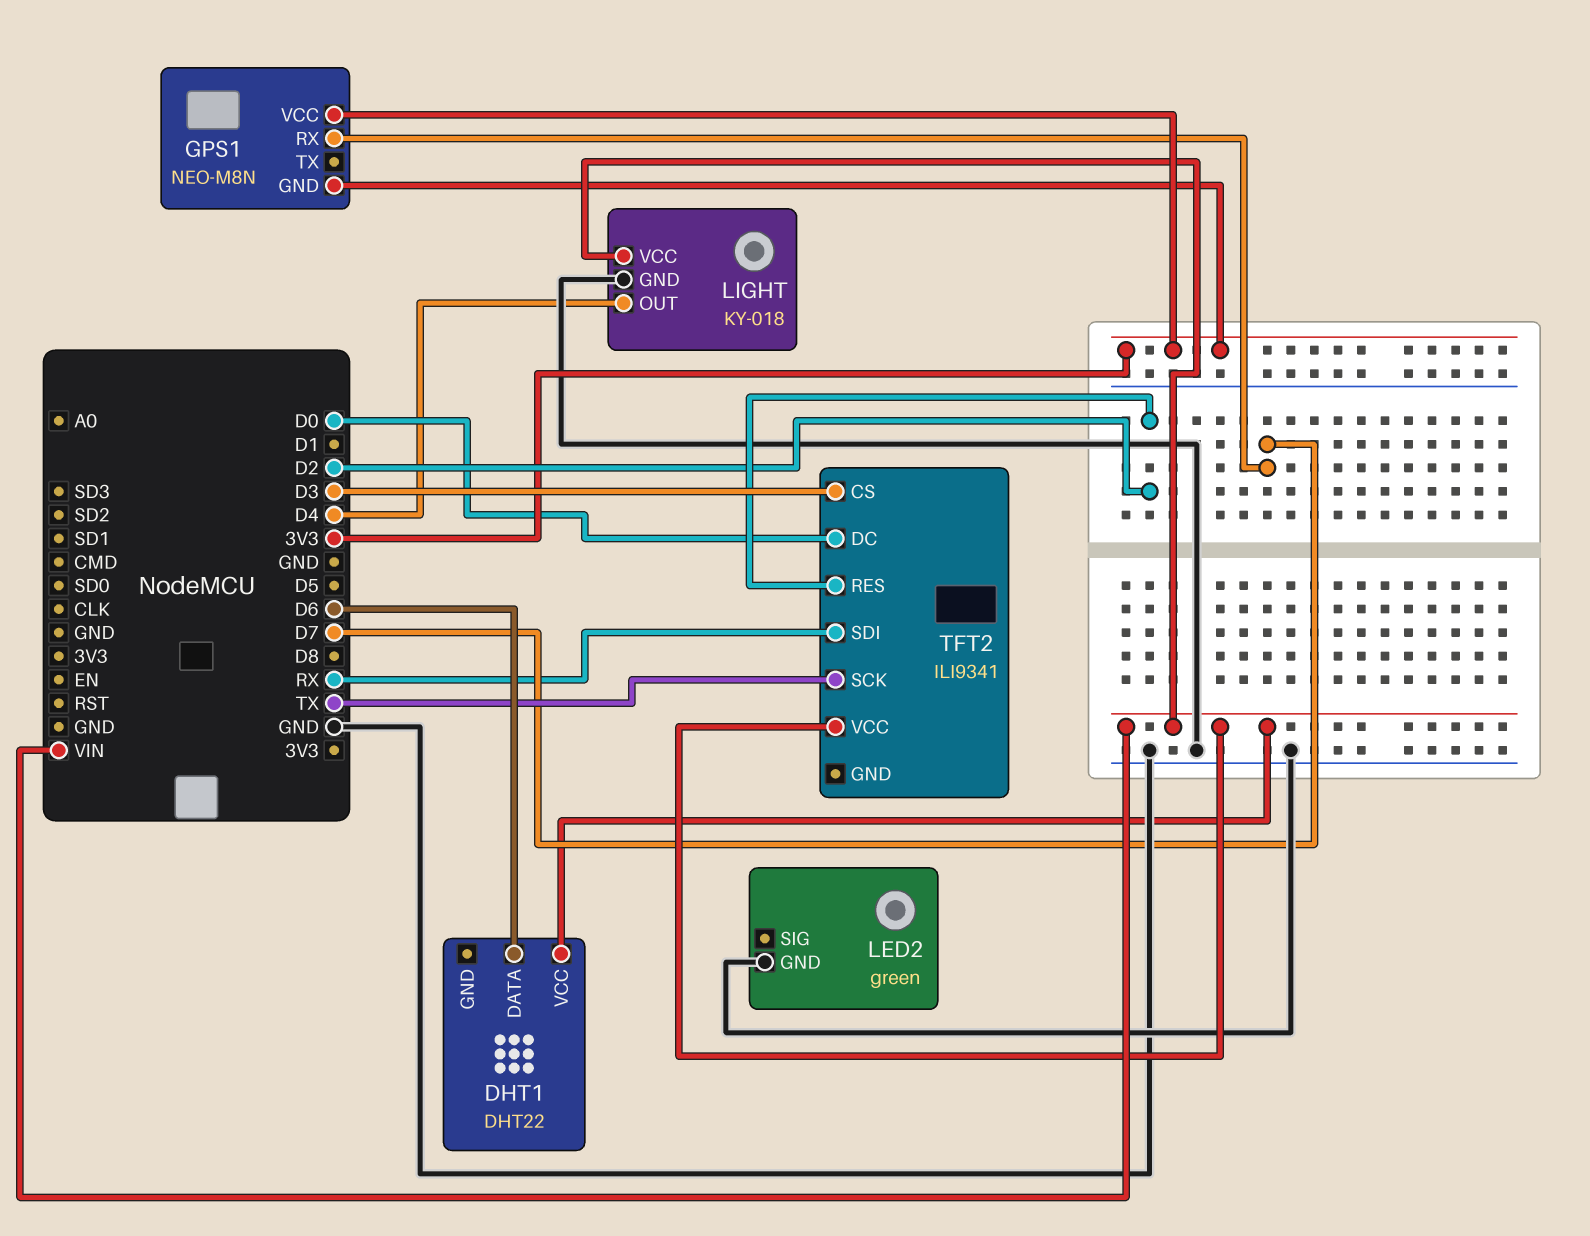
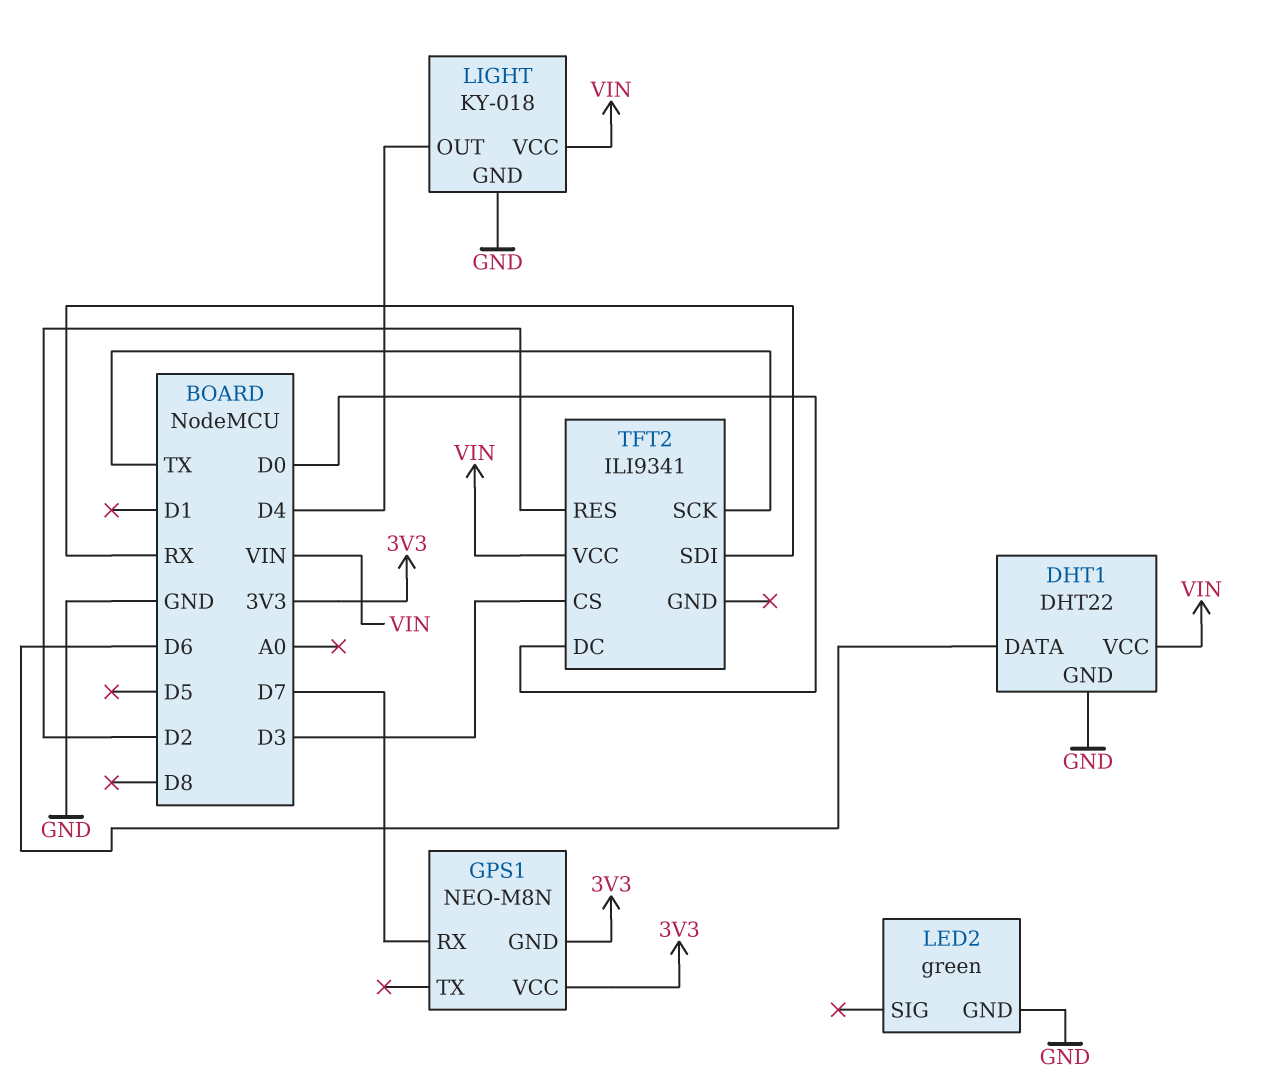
DHT1 pin GND: none -> GND

